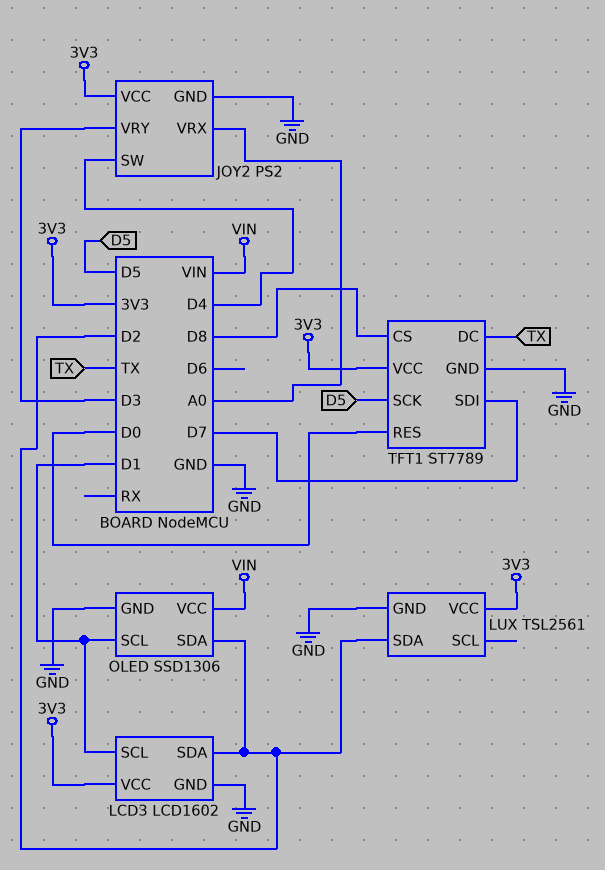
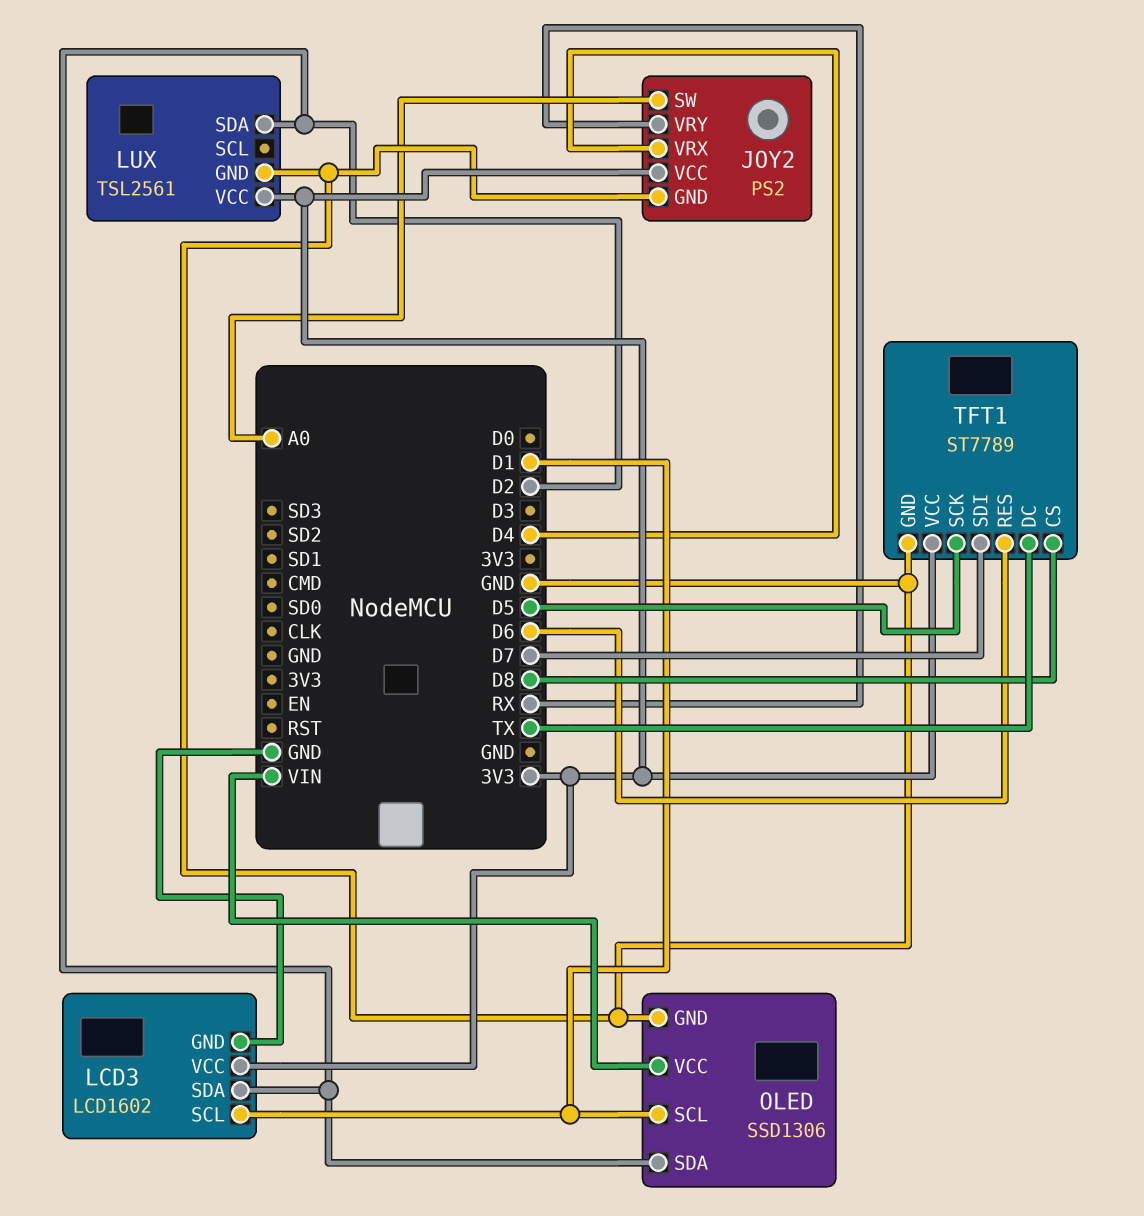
JOY2 pin SW: D4 -> A0
JOY2 pin VRX: A0 -> D4
JOY2 pin VRY: D3 -> RX
TFT1 pin RES: D0 -> D6

